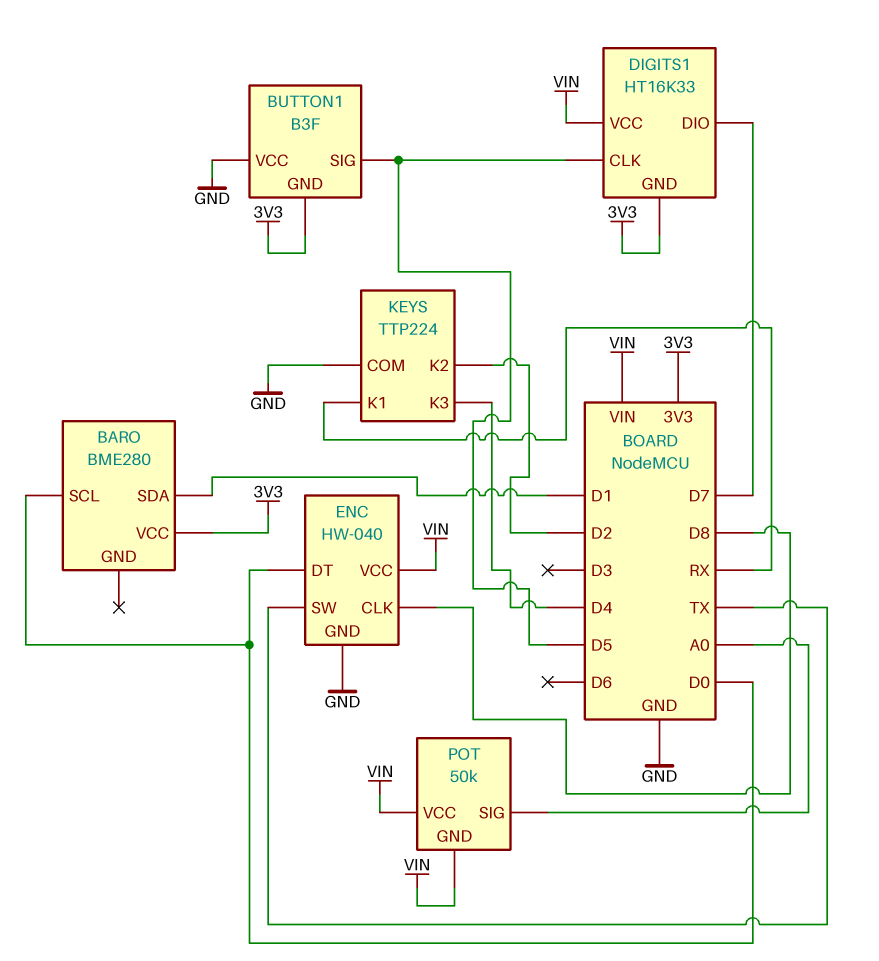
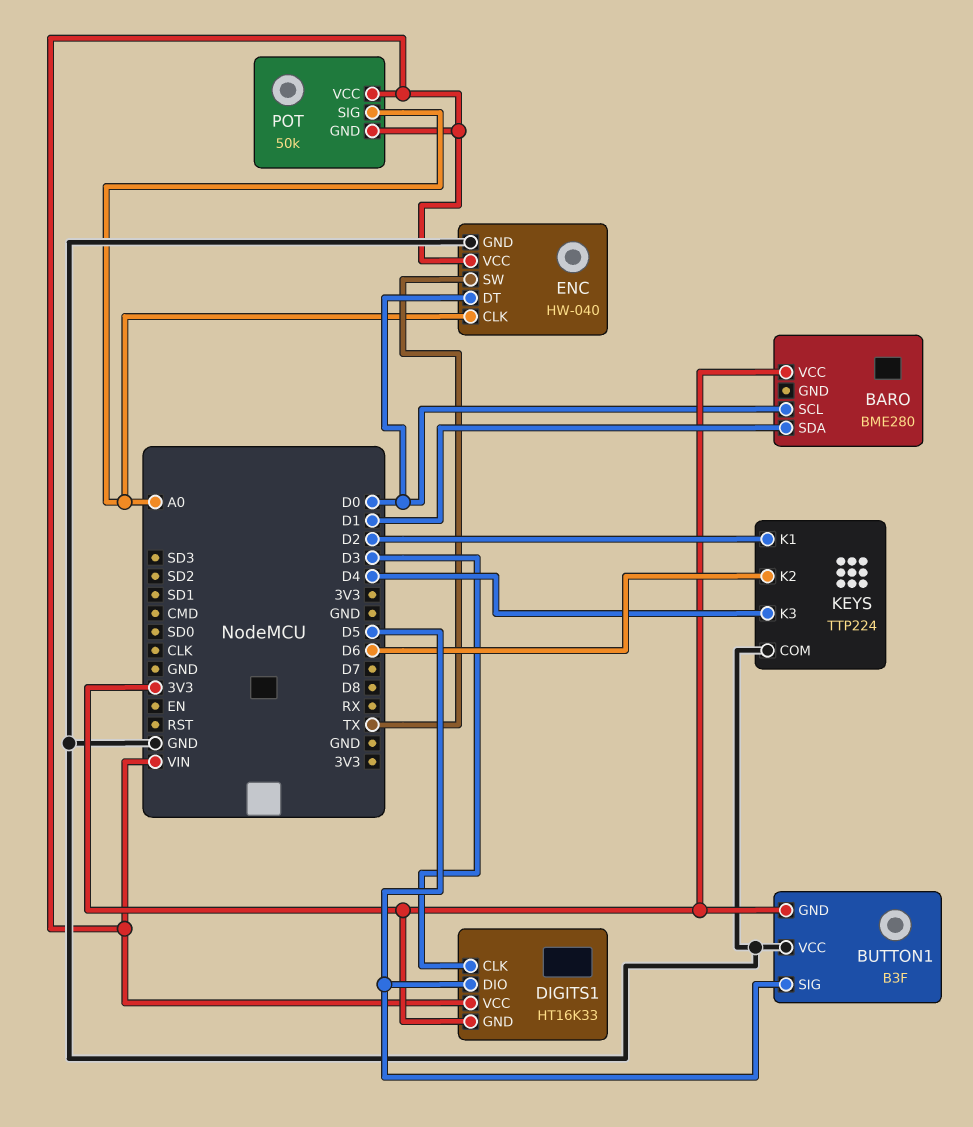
DIGITS1 pin CLK: D5 -> D3
DIGITS1 pin DIO: D7 -> D5
ENC pin CLK: D8 -> A0
KEYS pin K1: RX -> D2
KEYS pin K2: D2 -> D6

